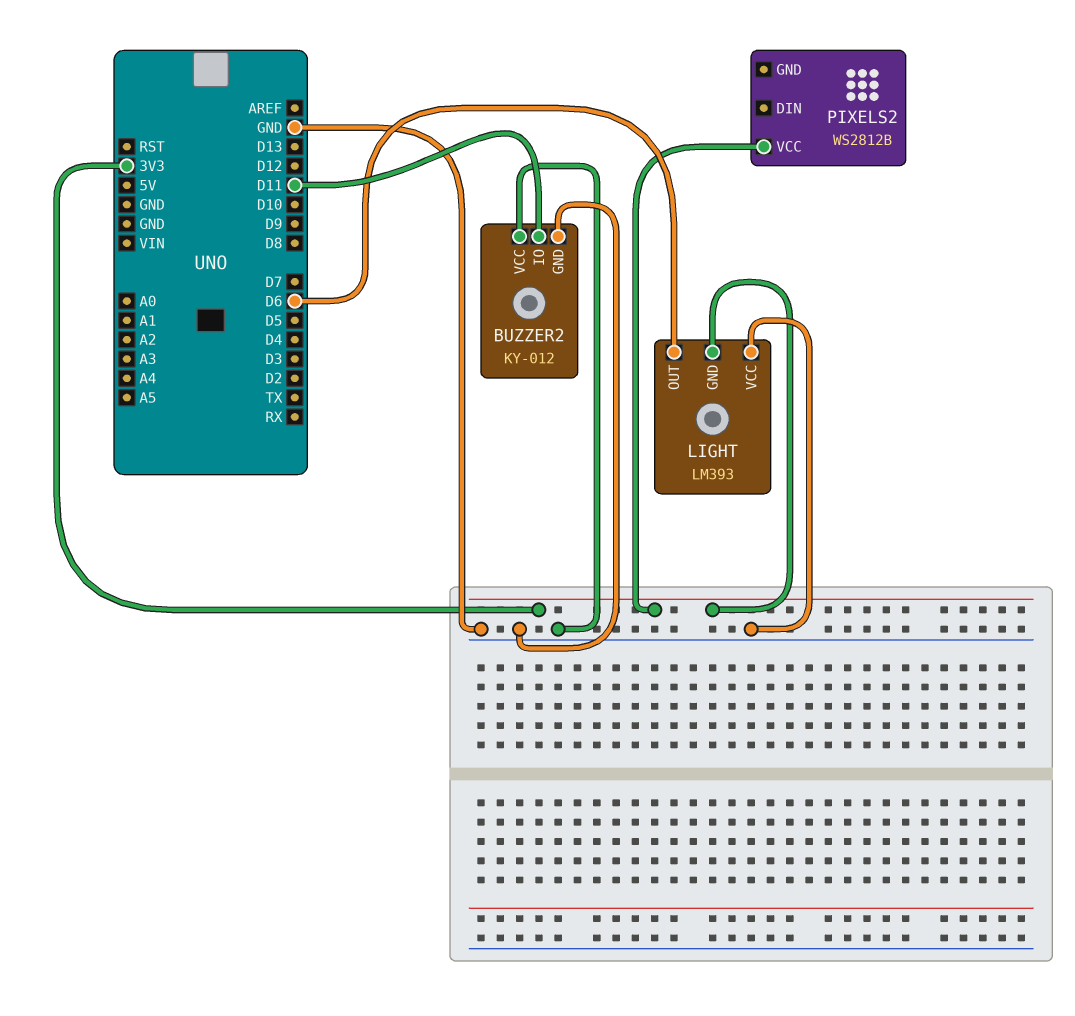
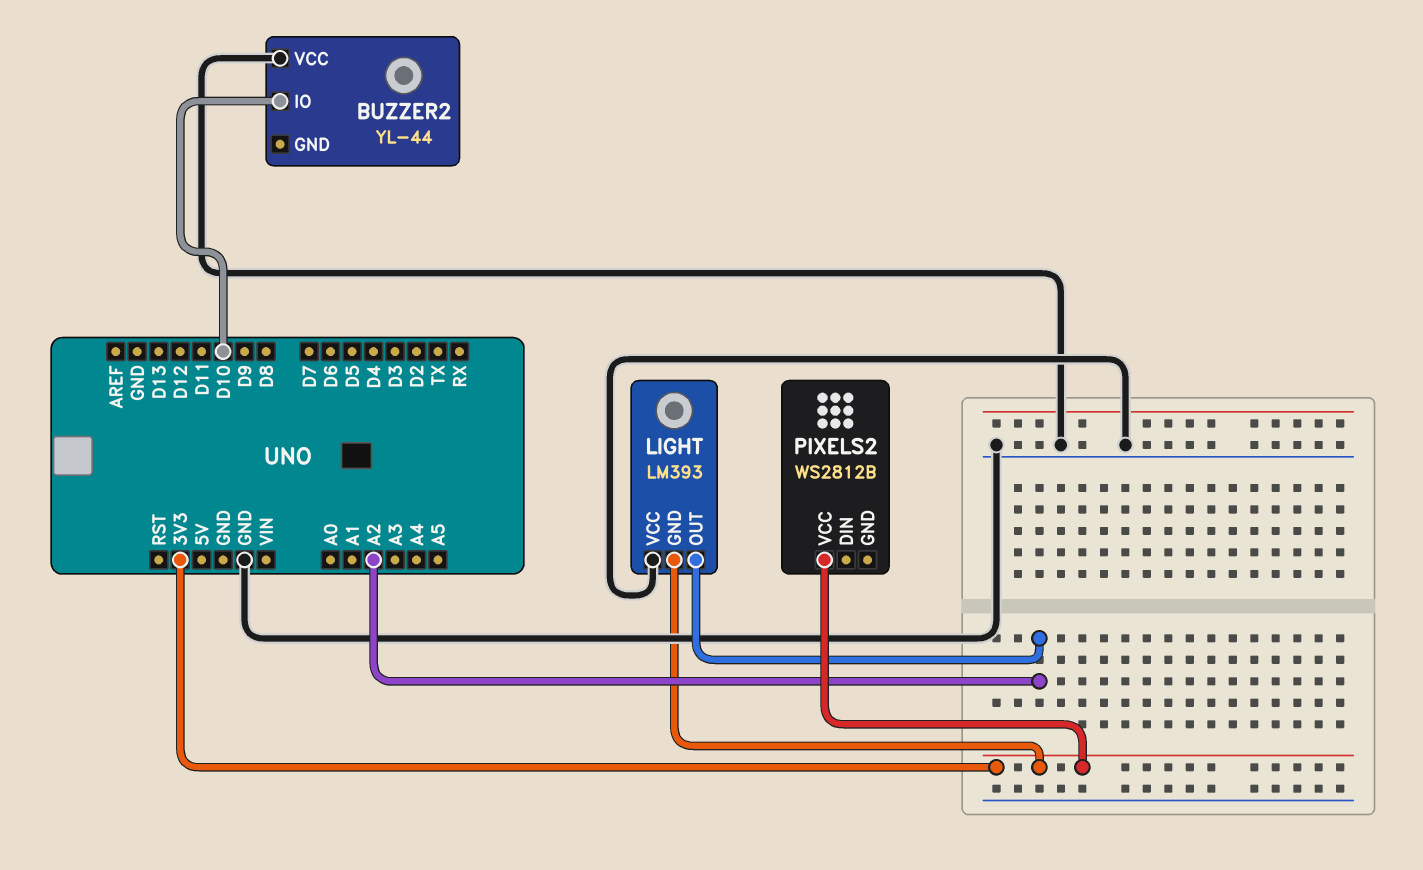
BUZZER2: KY-012 -> YL-44
BUZZER2 pin GND: GND -> none
BUZZER2 pin IO: D11 -> D10
LIGHT pin OUT: D6 -> A2

